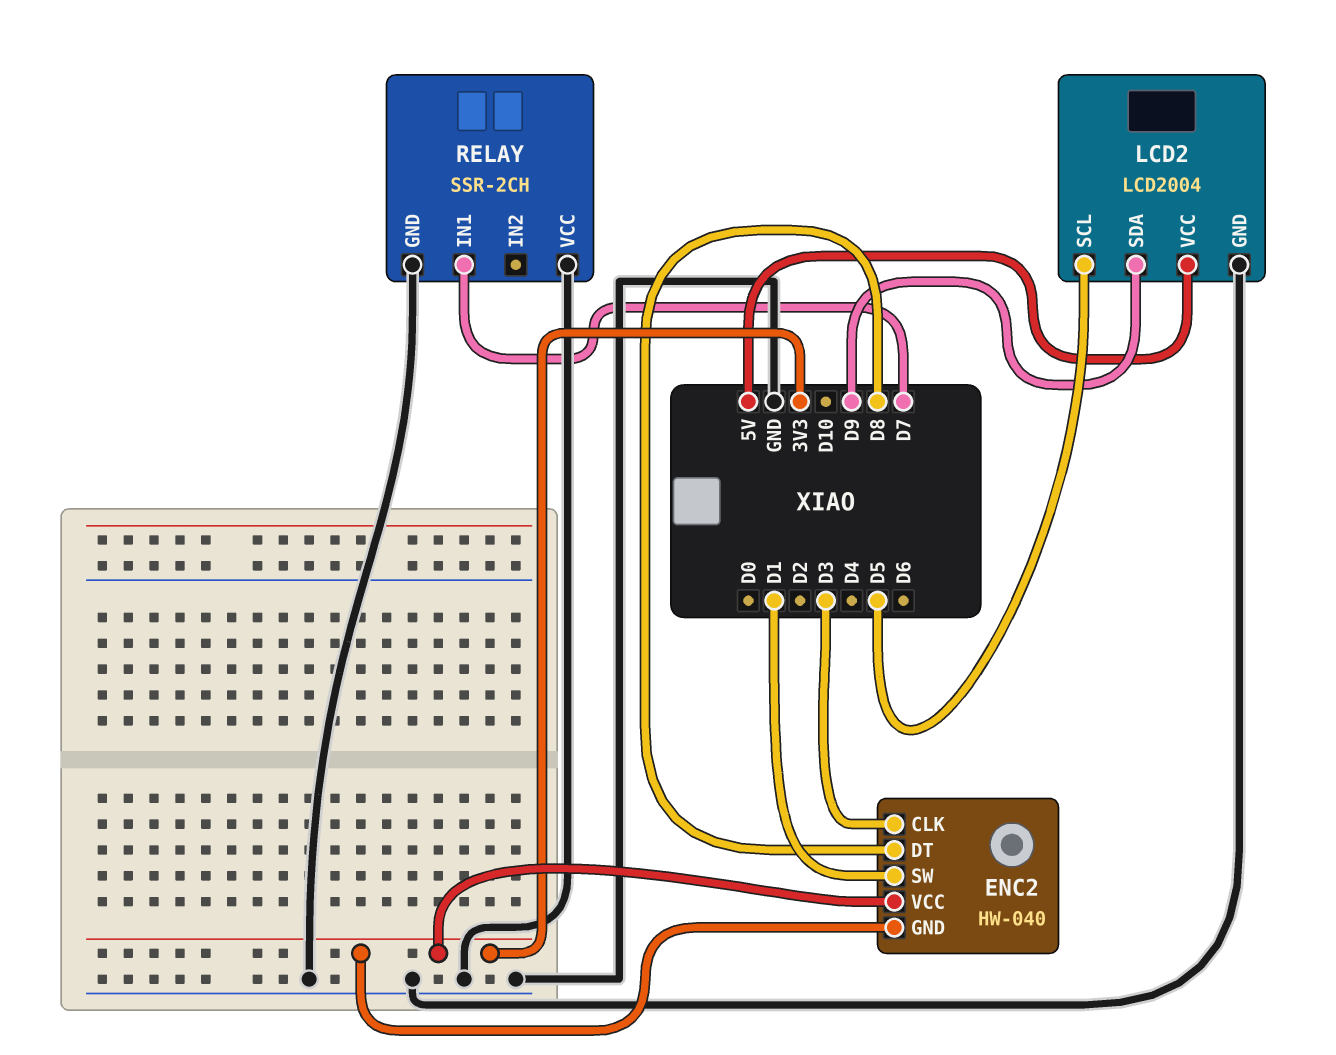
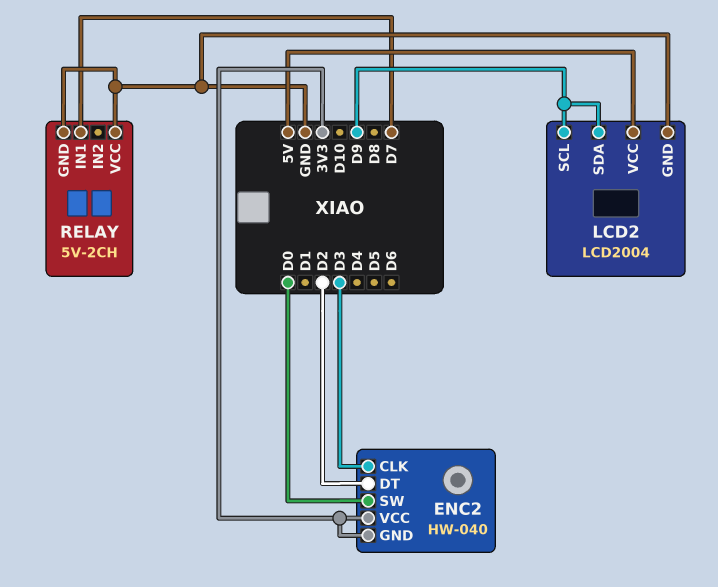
ENC2 pin DT: D8 -> D2
ENC2 pin SW: D1 -> D0
LCD2 pin SCL: D5 -> D9
RELAY: SSR-2CH -> 5V-2CH

